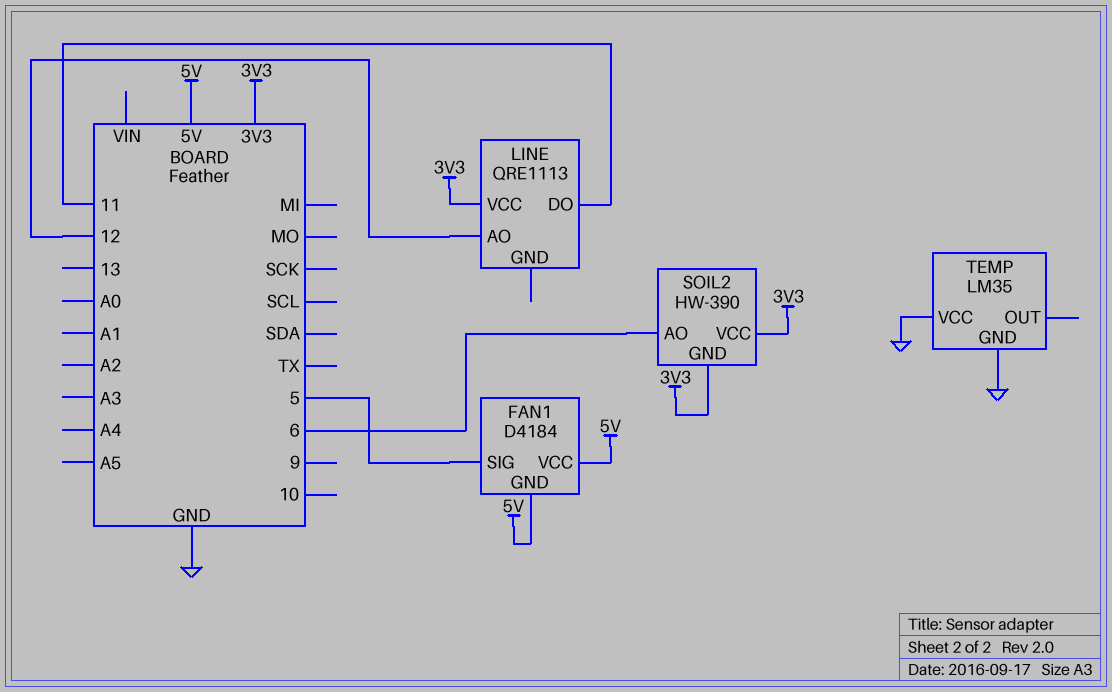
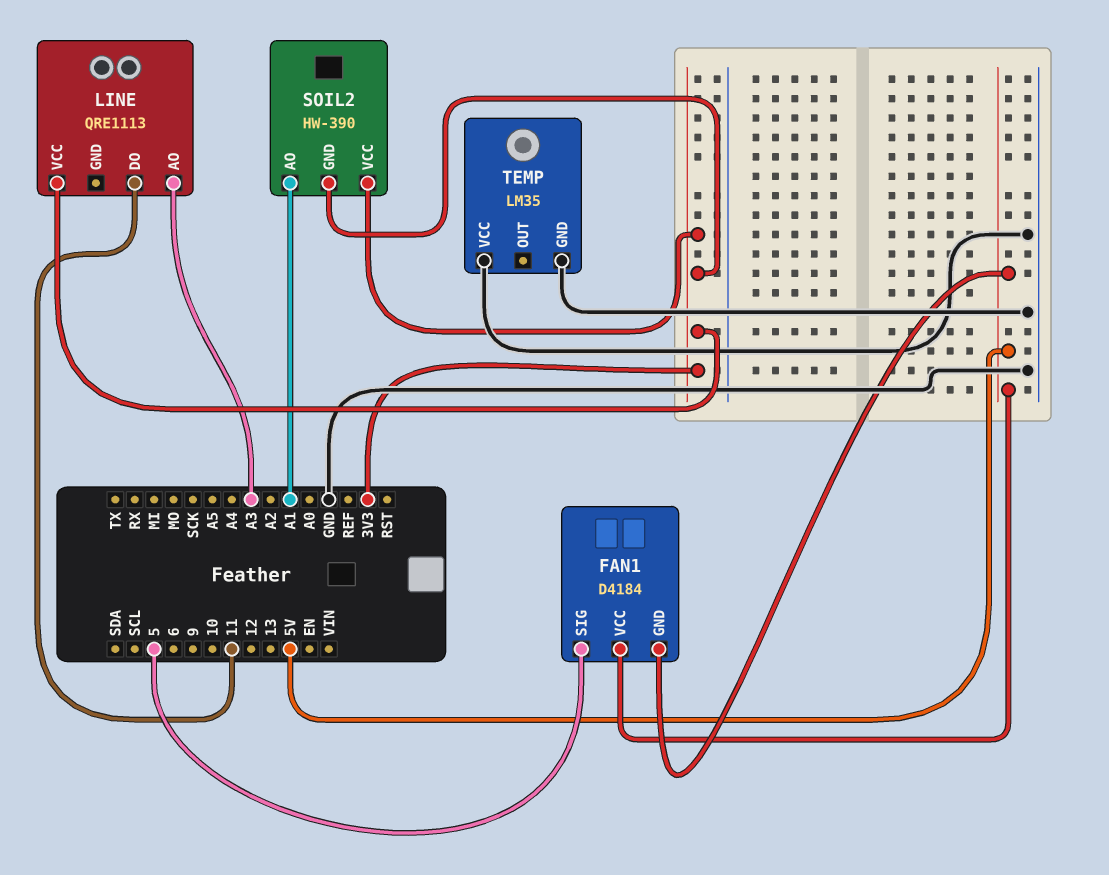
LINE pin AO: 12 -> A3
SOIL2 pin AO: 6 -> A1

